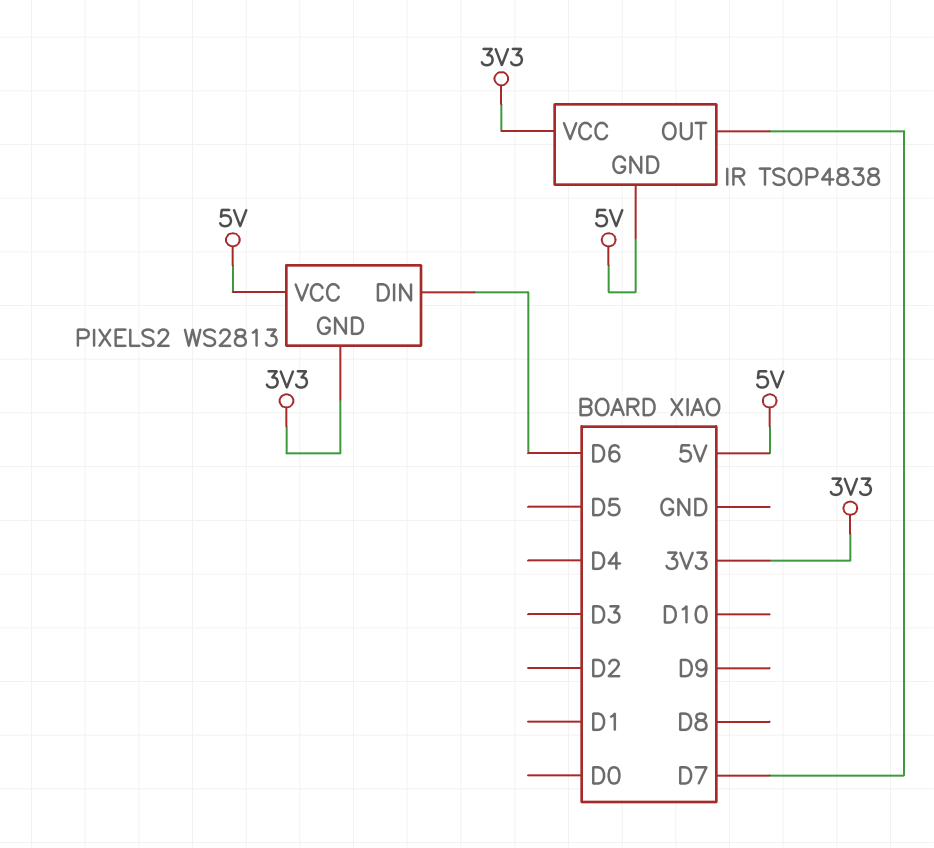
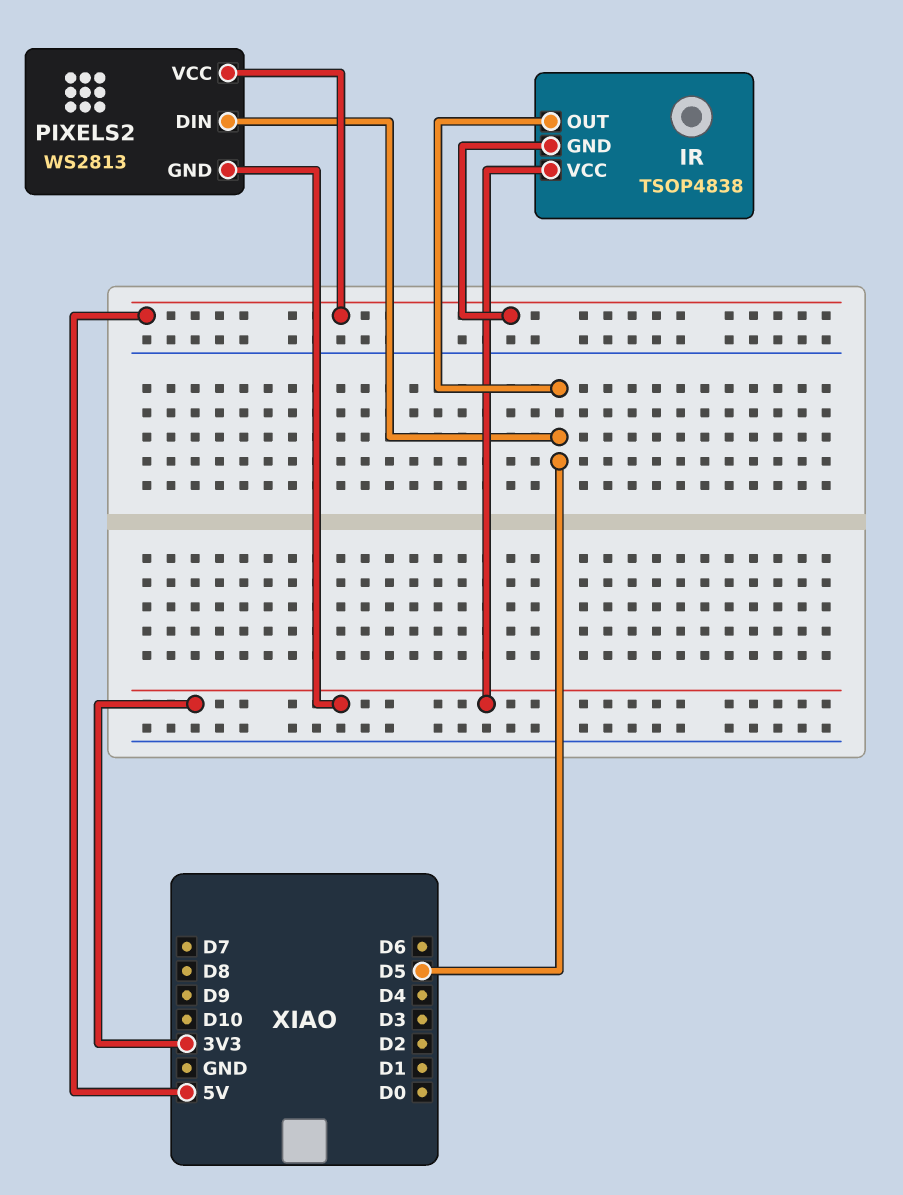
IR pin OUT: D7 -> D5
PIXELS2 pin DIN: D6 -> D5

